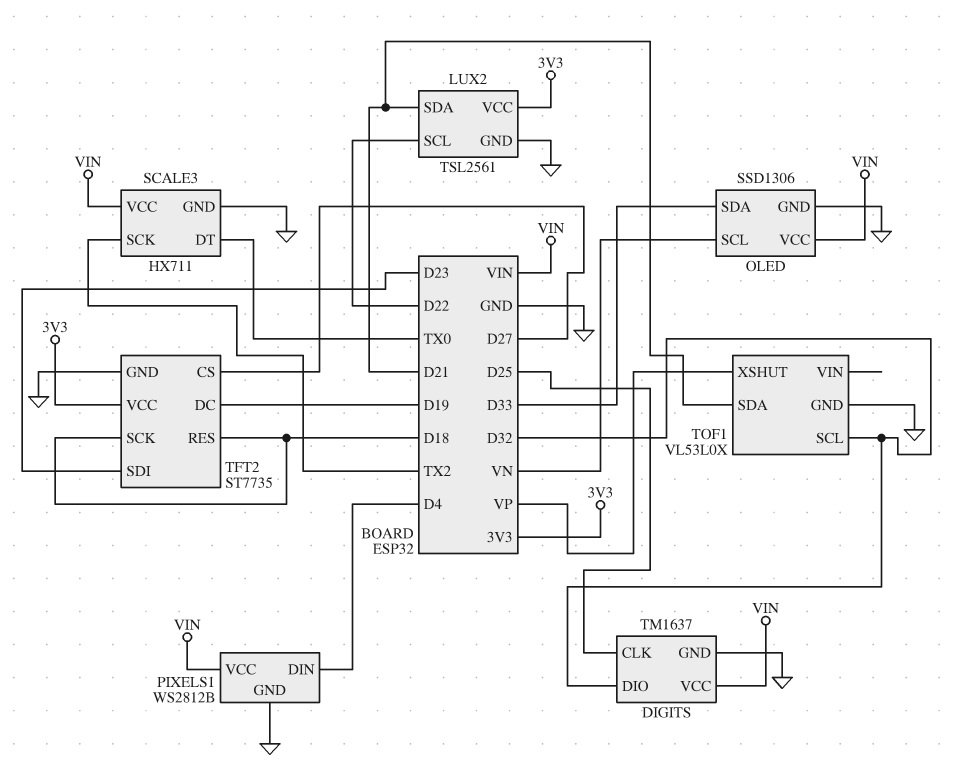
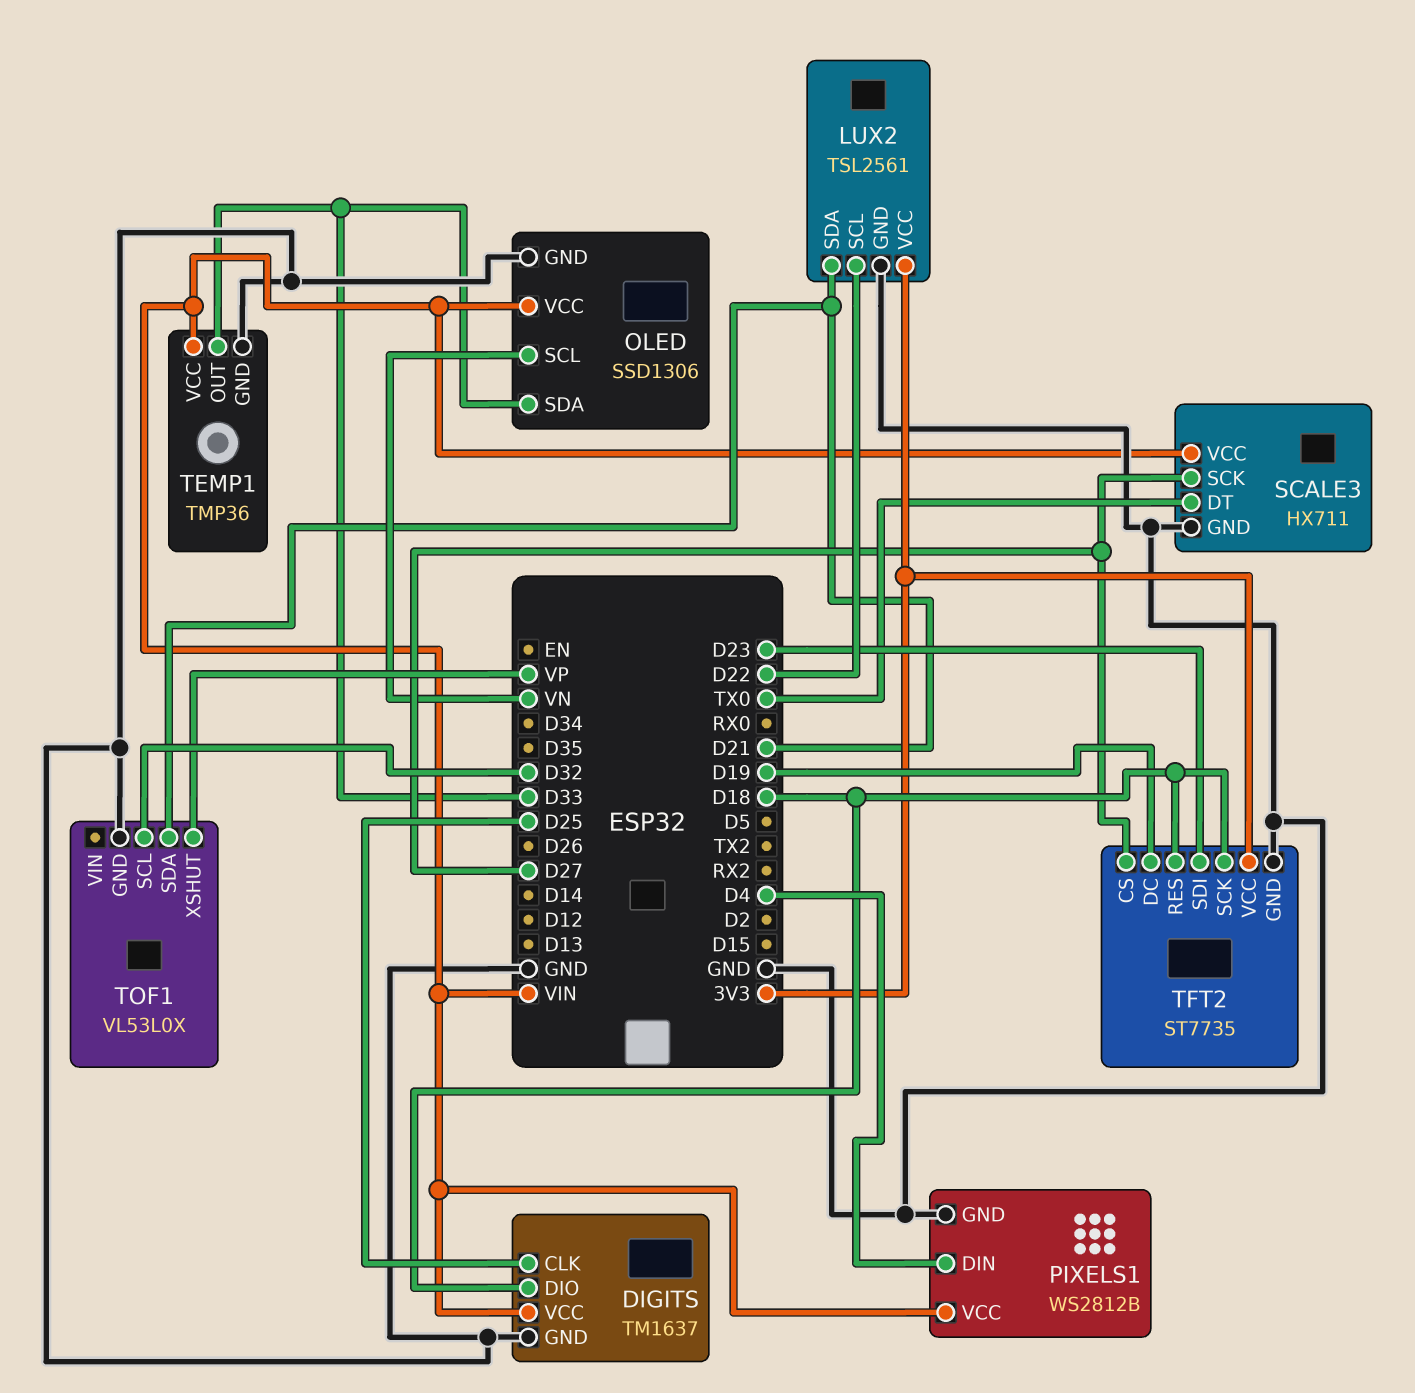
DIGITS pin DIO: D32 -> D18
SCALE3 pin SCK: TX2 -> D27
TEMP1: none -> TMP36
TEMP1 pin GND: none -> GND
TEMP1 pin OUT: none -> D33
TEMP1 pin VCC: none -> VIN

